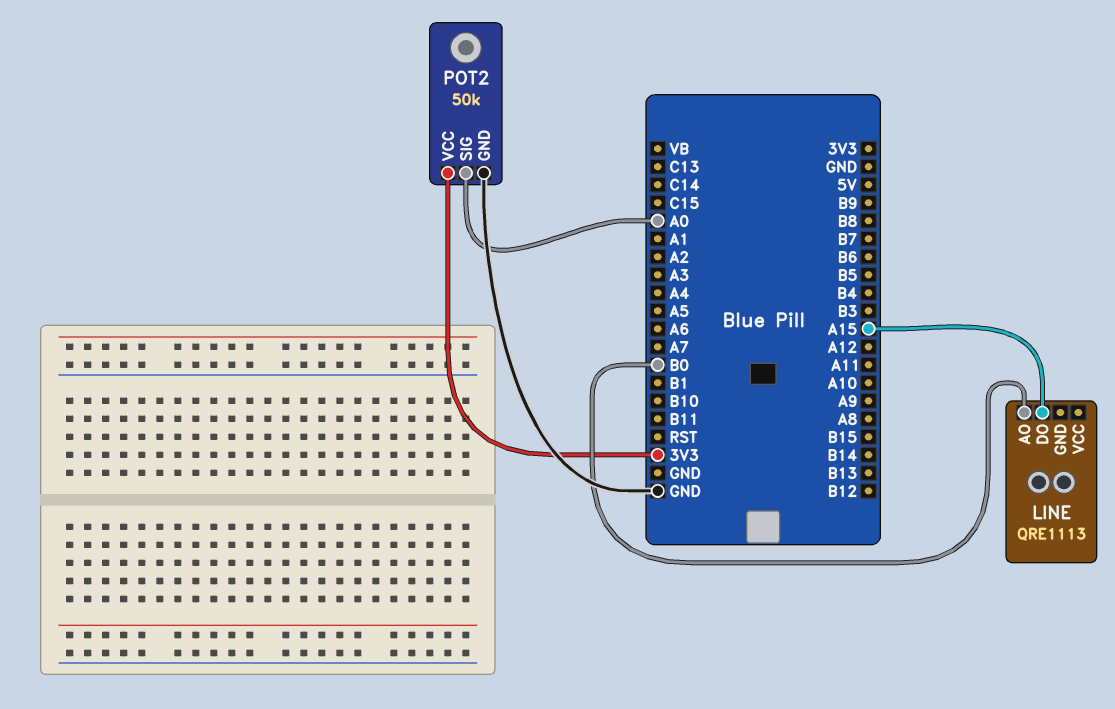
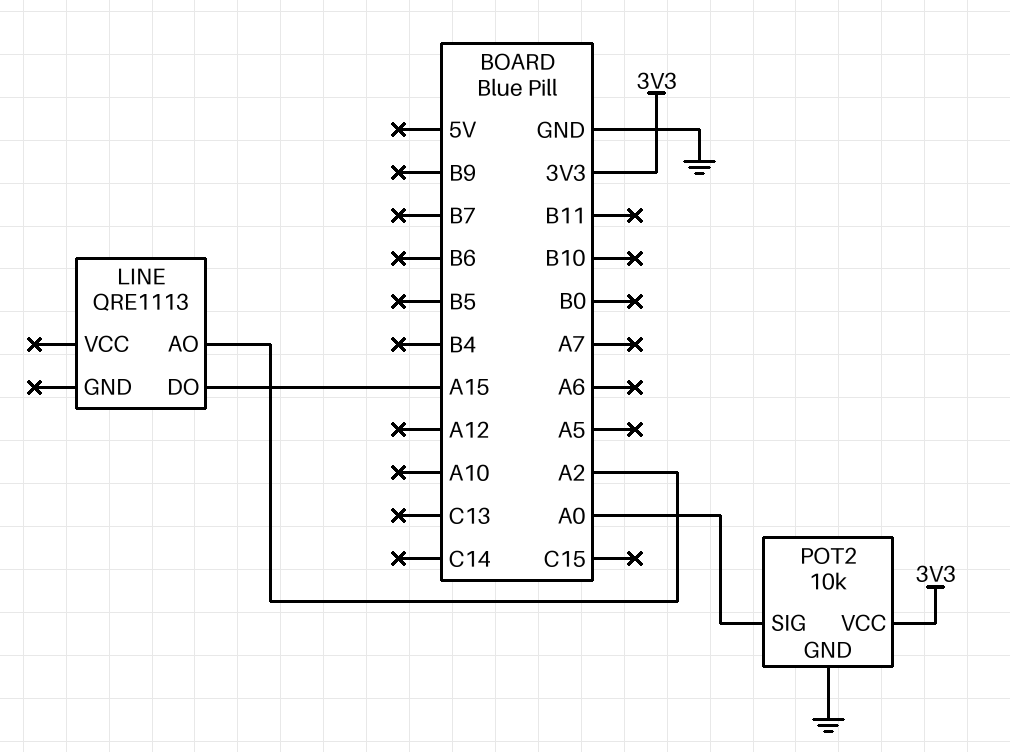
LINE pin AO: B0 -> A2
POT2: 50k -> 10k

